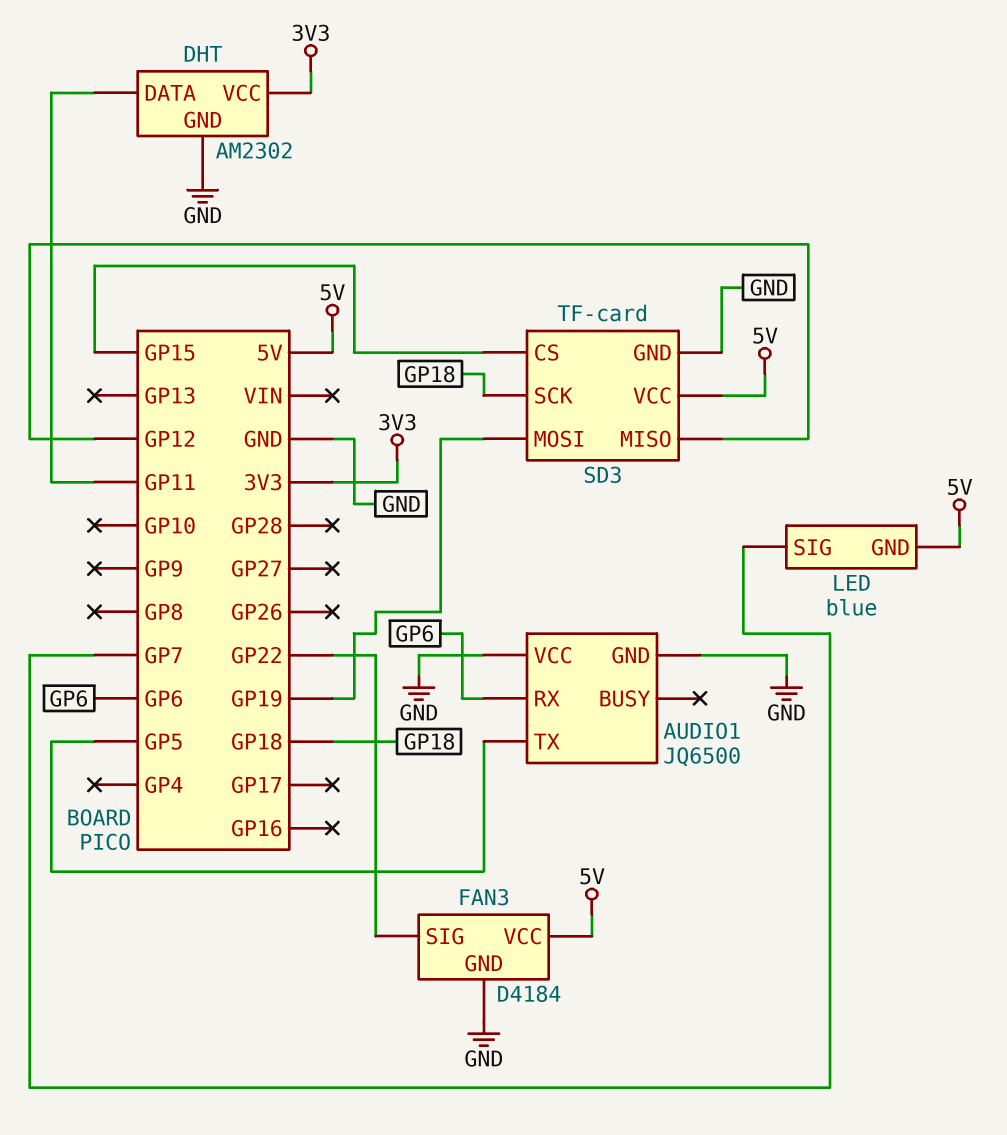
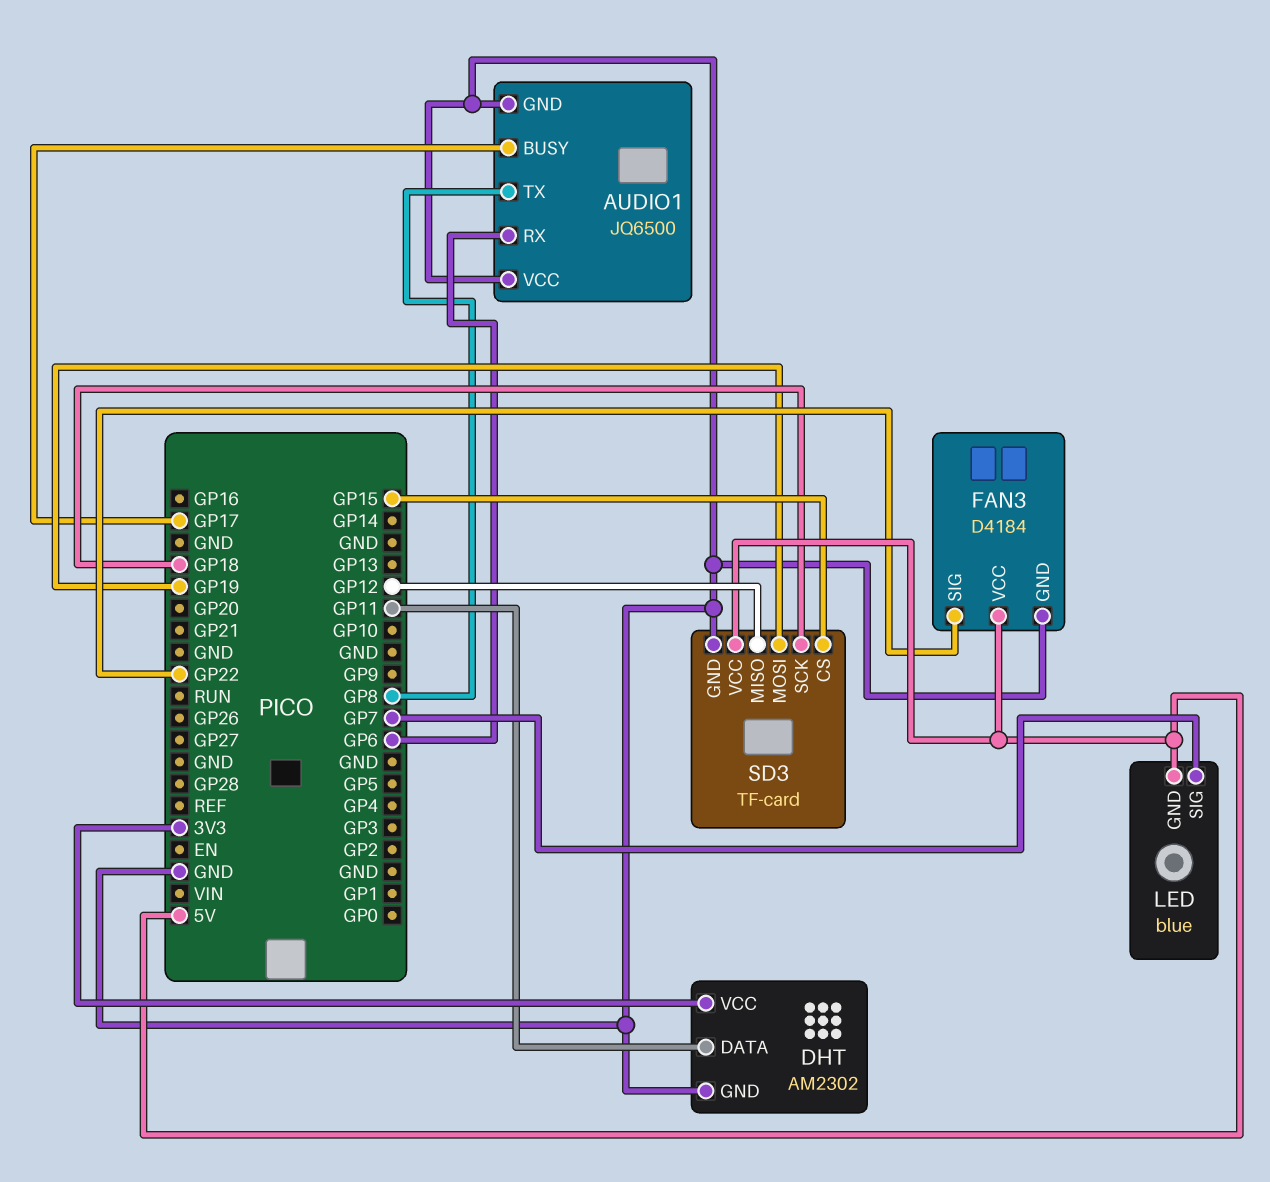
AUDIO1 pin BUSY: none -> GP17
AUDIO1 pin TX: GP5 -> GP8

